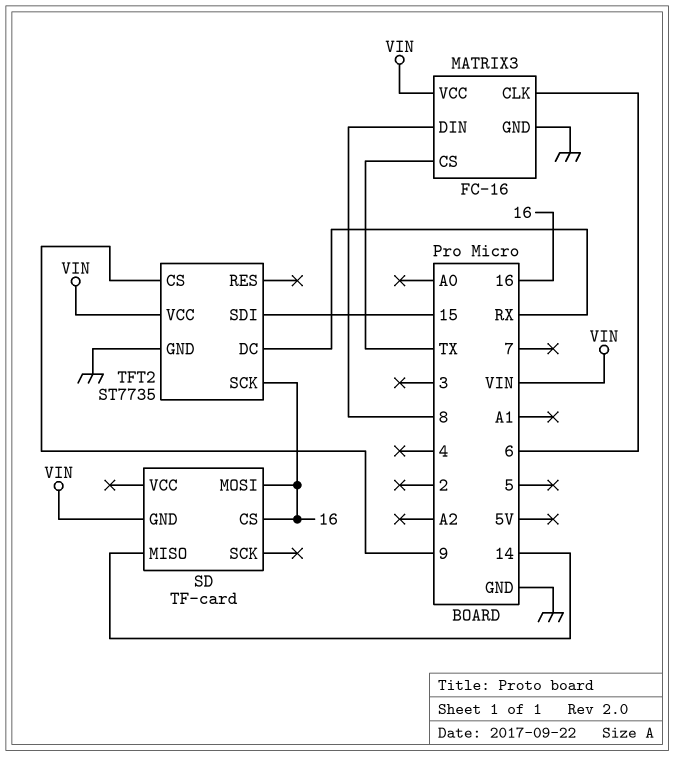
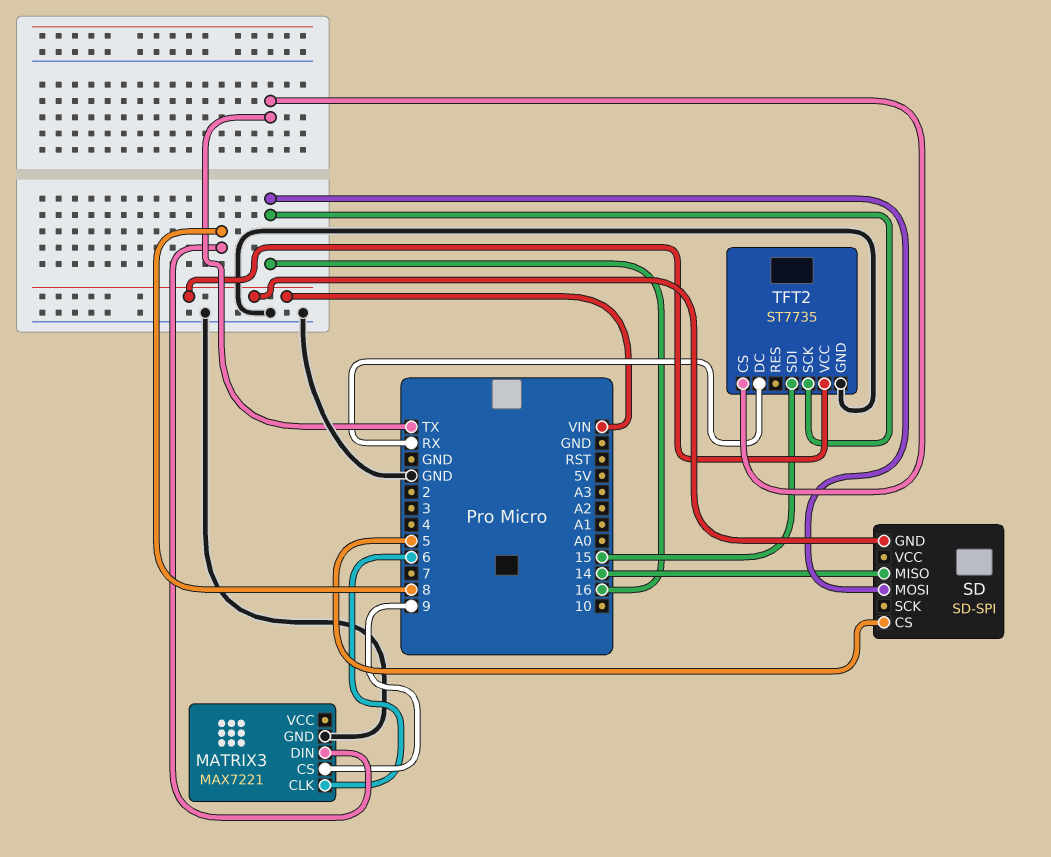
MATRIX3: FC-16 -> MAX7221
MATRIX3 pin CS: TX -> 9
MATRIX3 pin VCC: VIN -> none
SD: TF-card -> SD-SPI
SD pin CS: 16 -> 5
TFT2 pin CS: 9 -> TX

